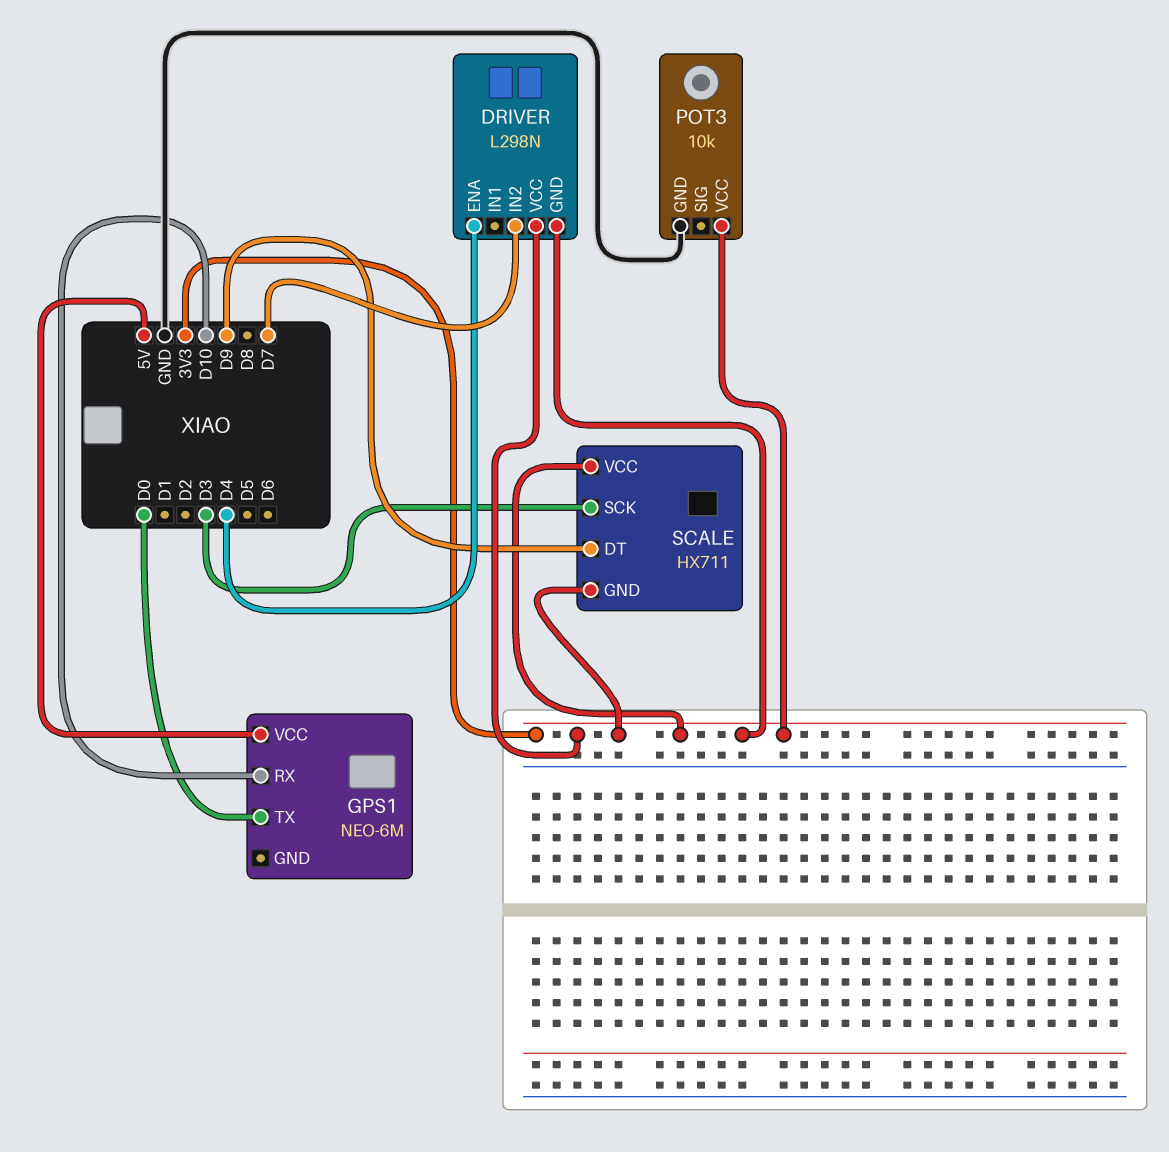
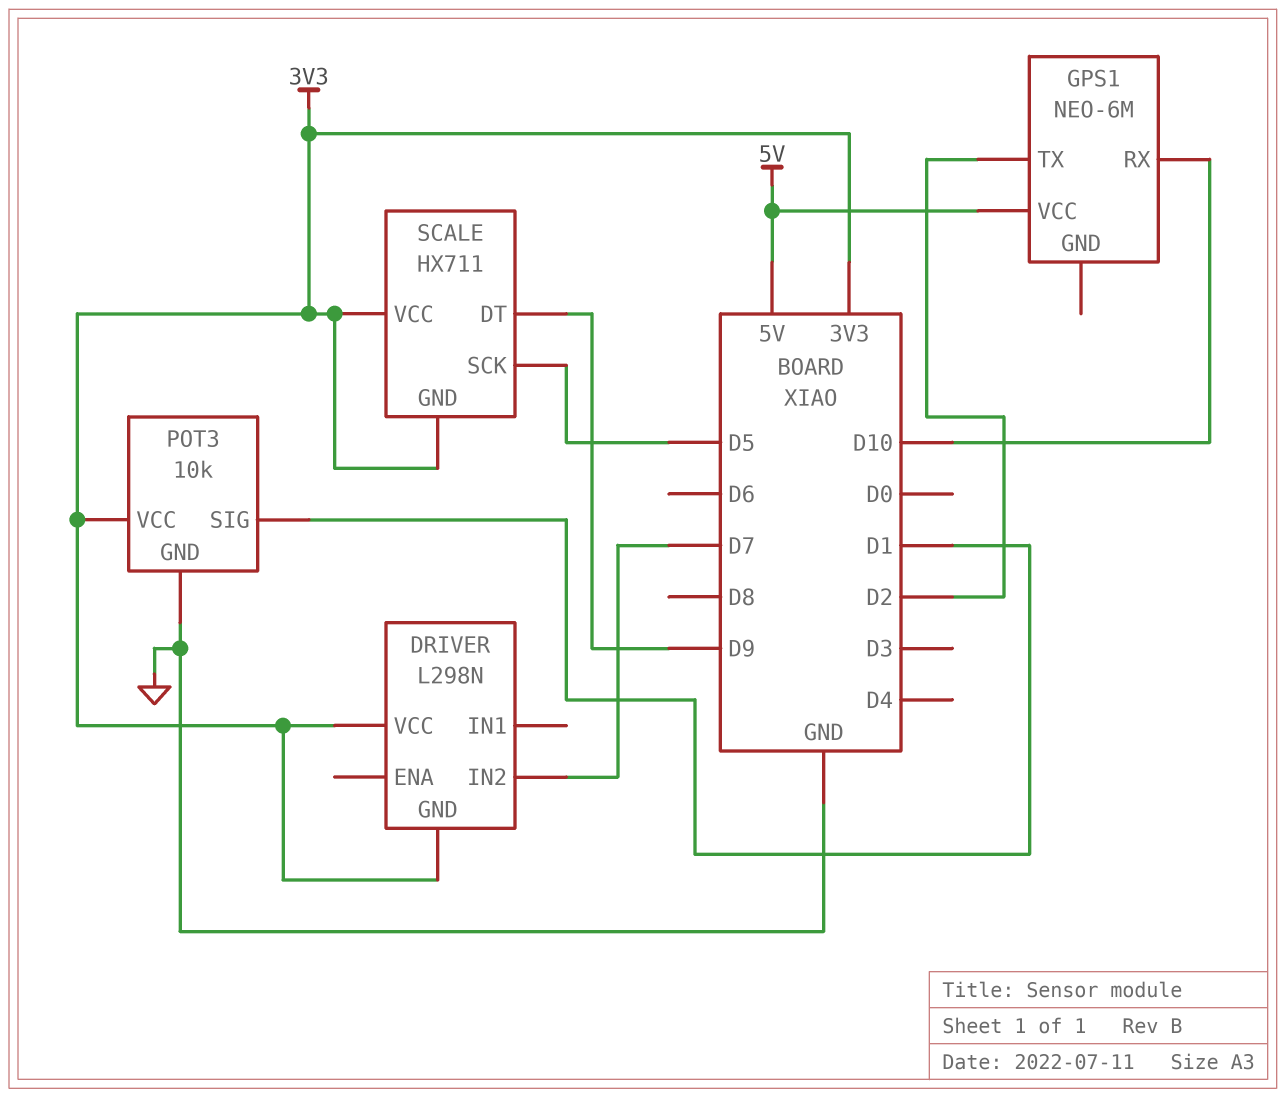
DRIVER pin ENA: D4 -> none
GPS1 pin TX: D0 -> D2
POT3 pin SIG: none -> D1
SCALE pin SCK: D3 -> D5

